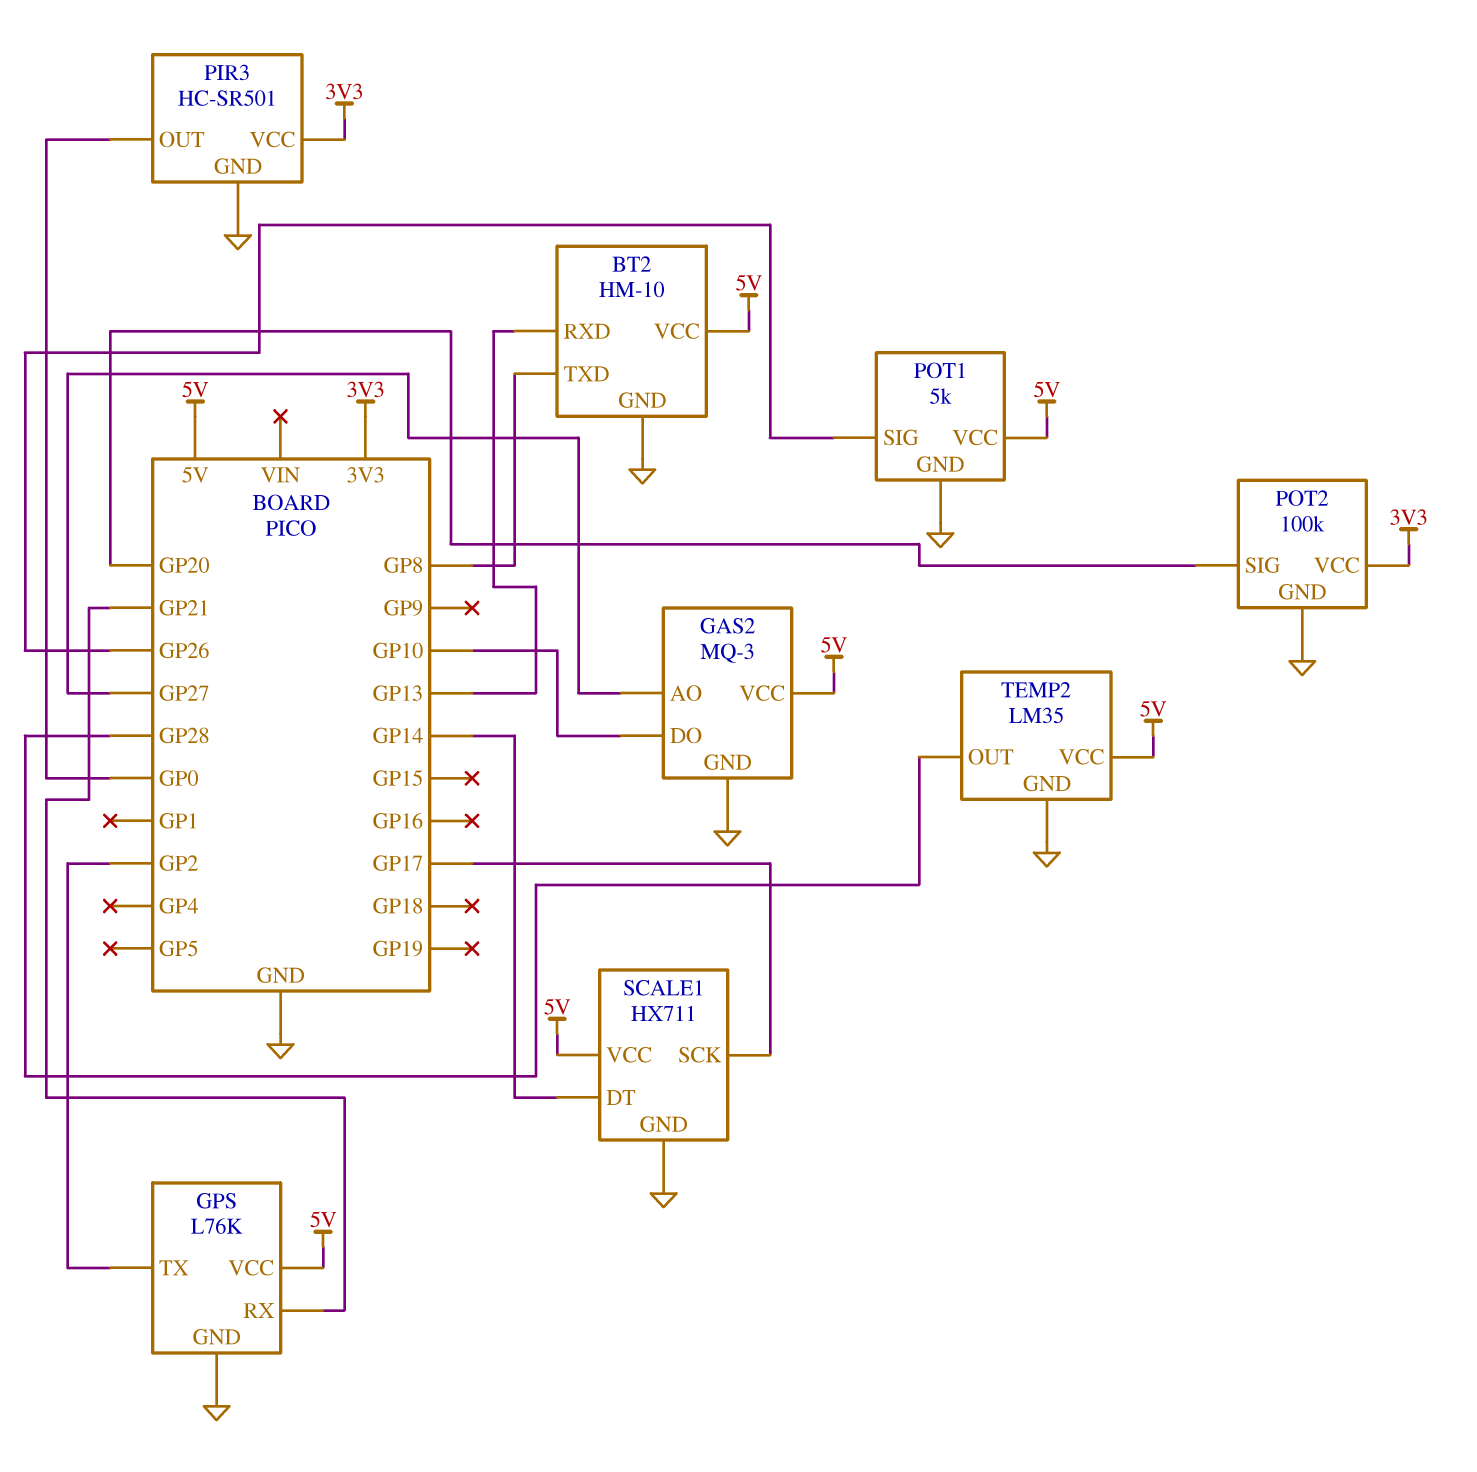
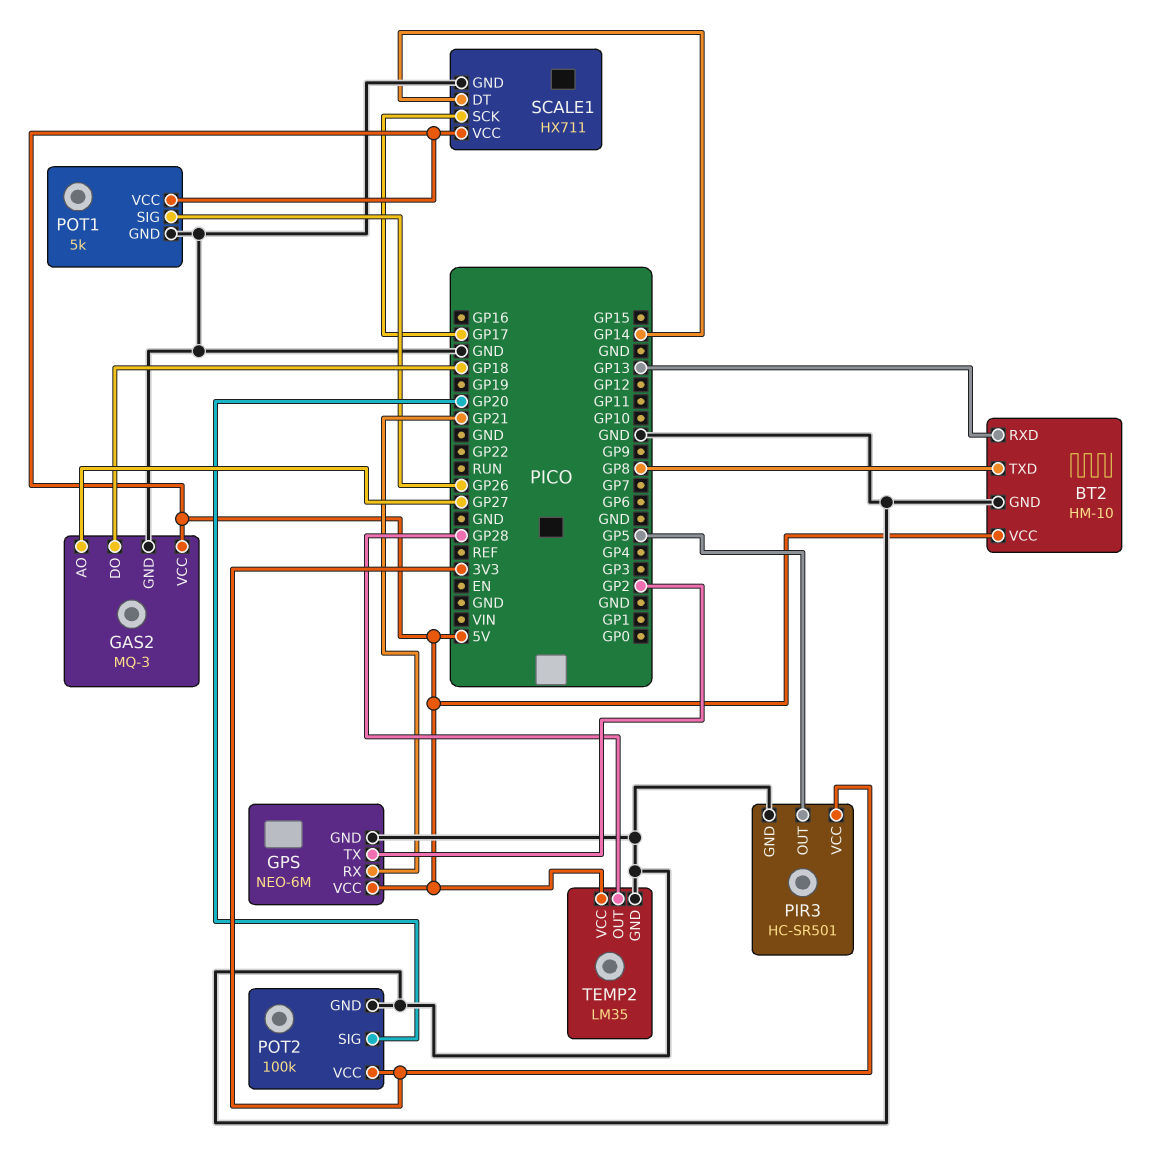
GAS2 pin DO: GP10 -> GP18
GPS: L76K -> NEO-6M
PIR3 pin OUT: GP0 -> GP5

